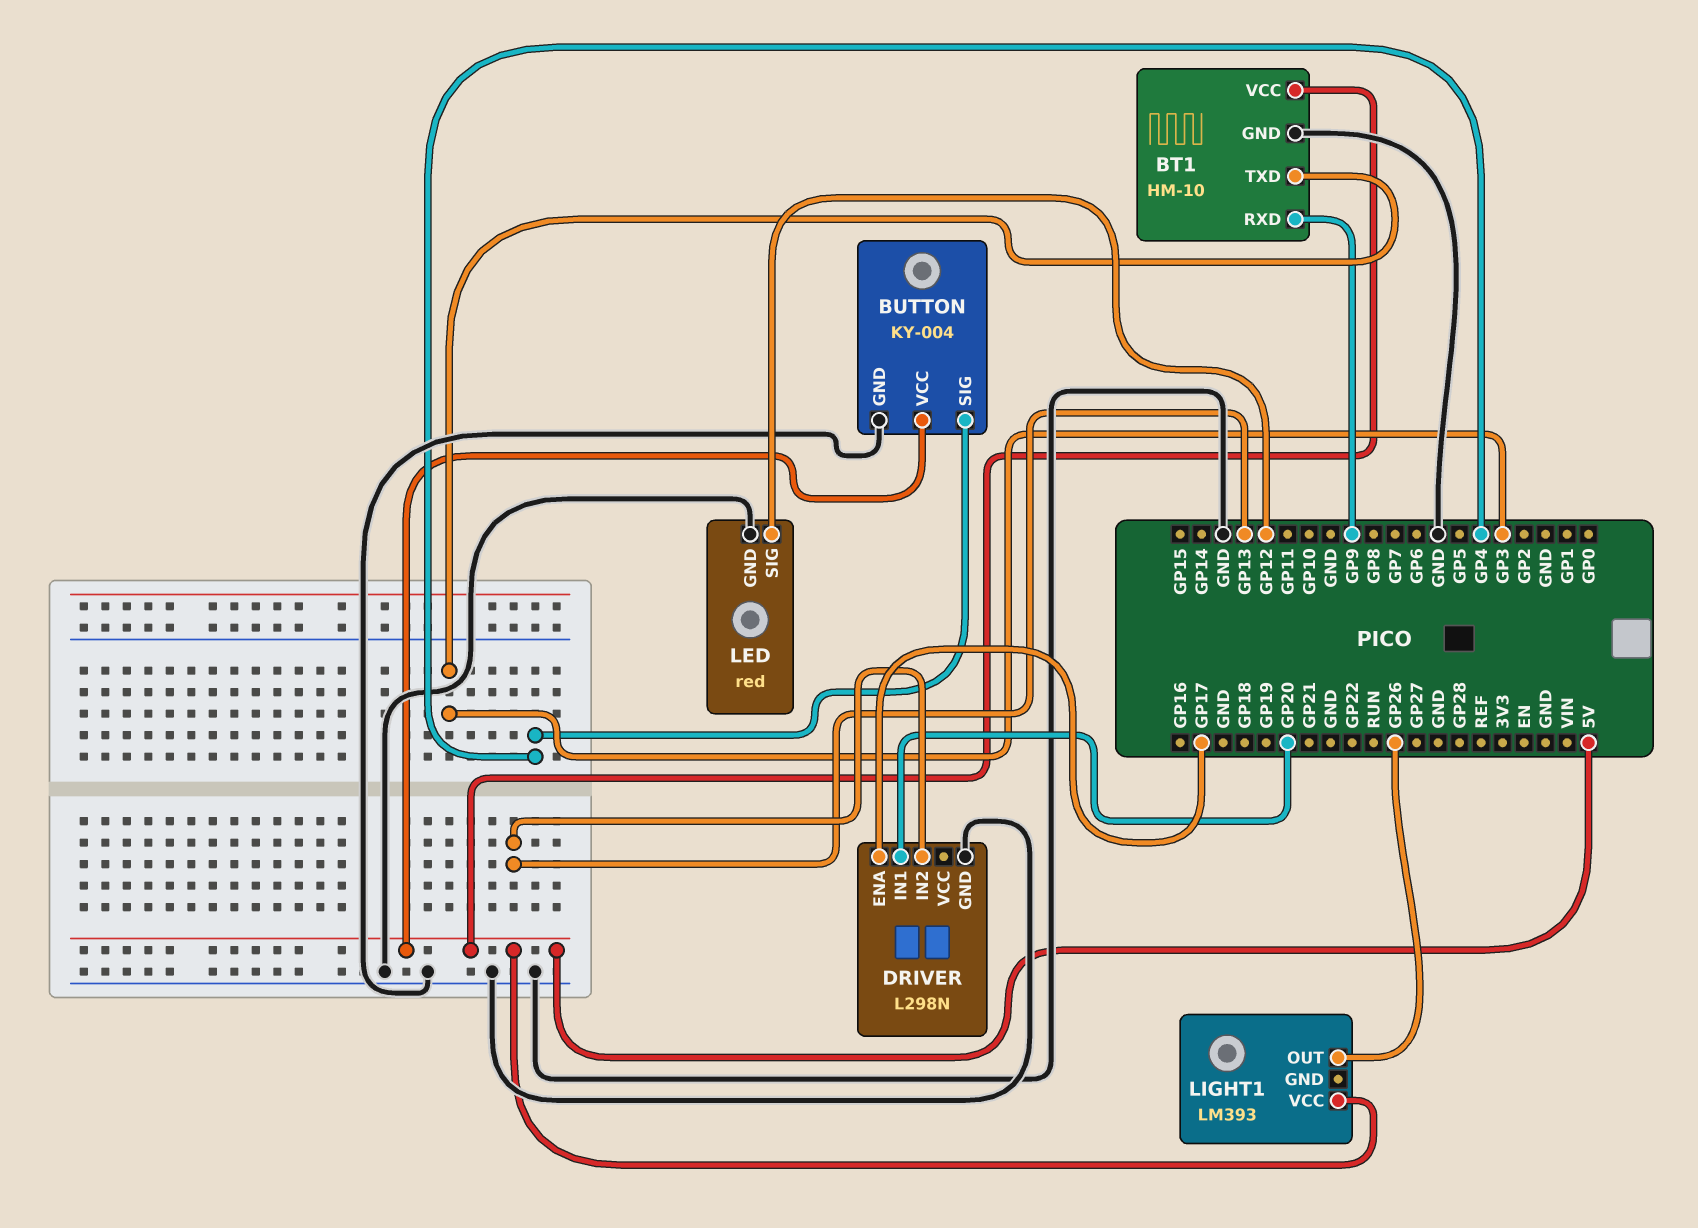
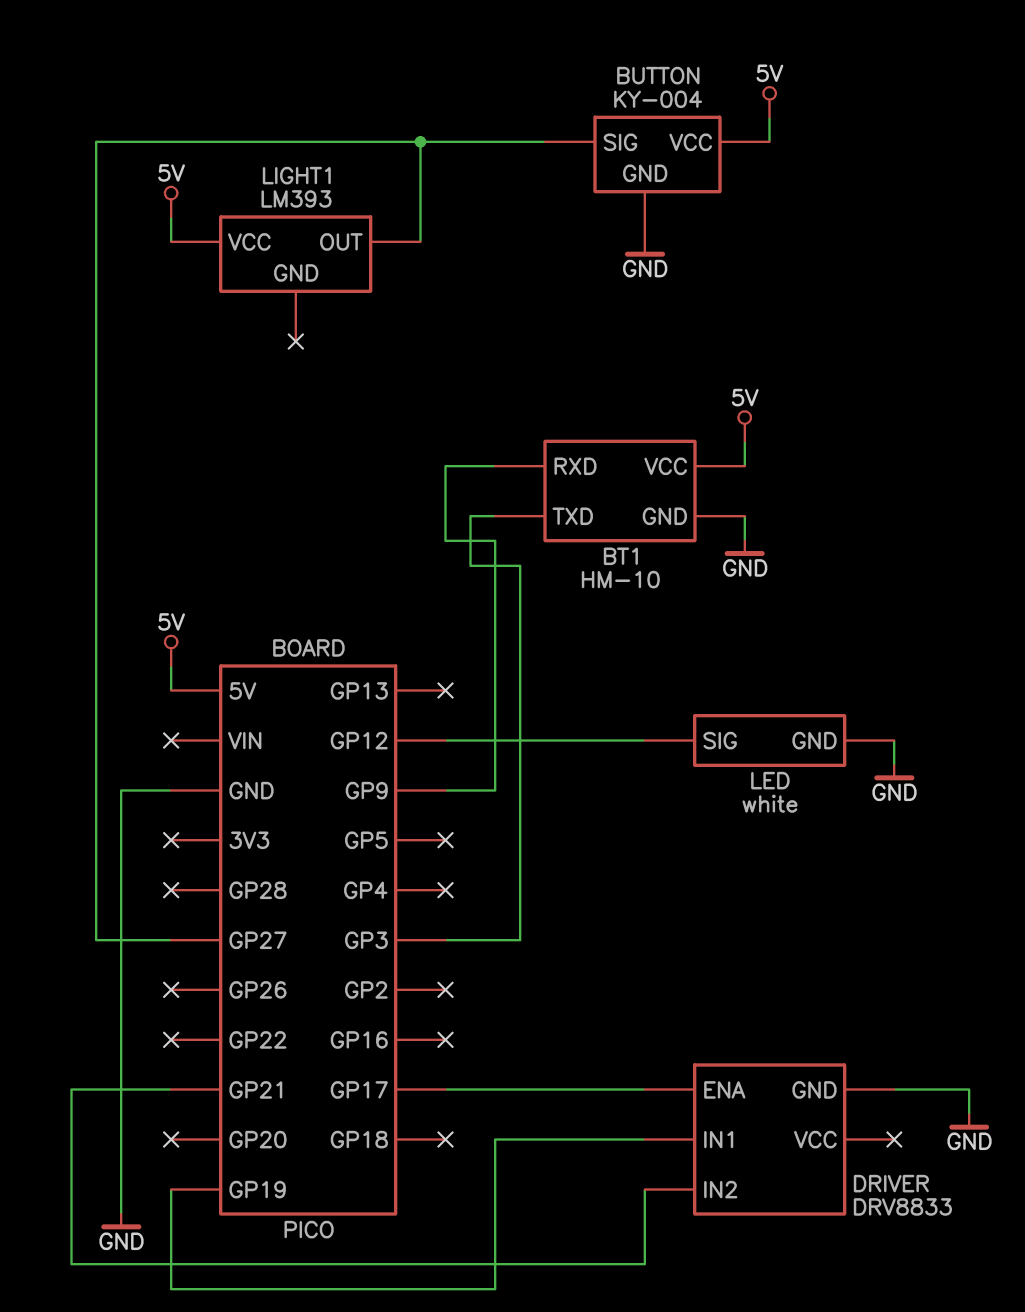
BUTTON pin SIG: GP4 -> GP27
DRIVER: L298N -> DRV8833
DRIVER pin IN1: GP20 -> GP19
DRIVER pin IN2: GP13 -> GP21
LED: red -> white
LIGHT1 pin OUT: GP26 -> GP27

